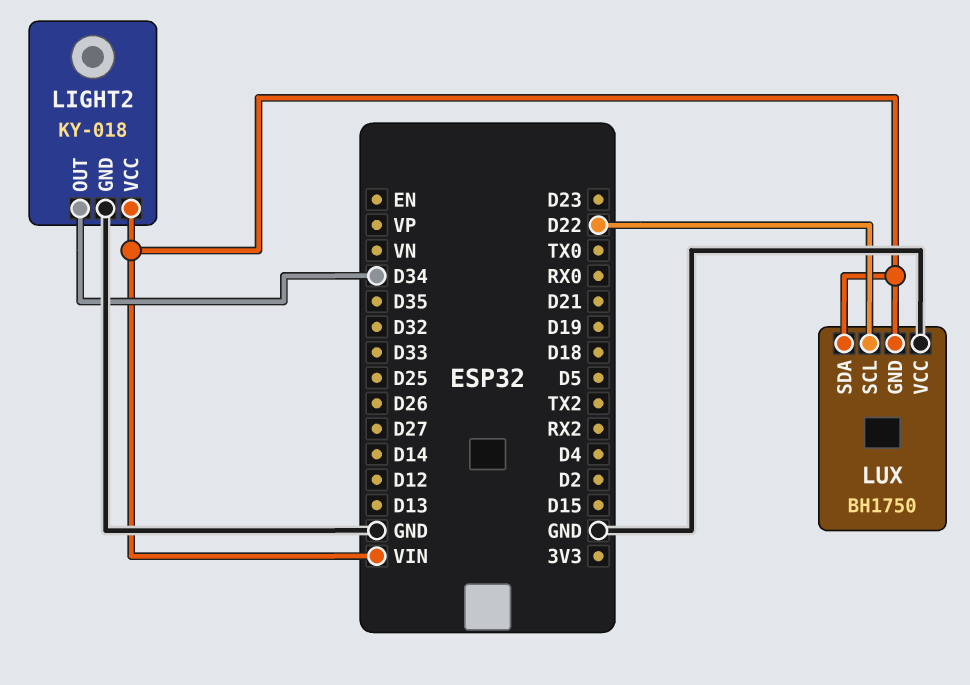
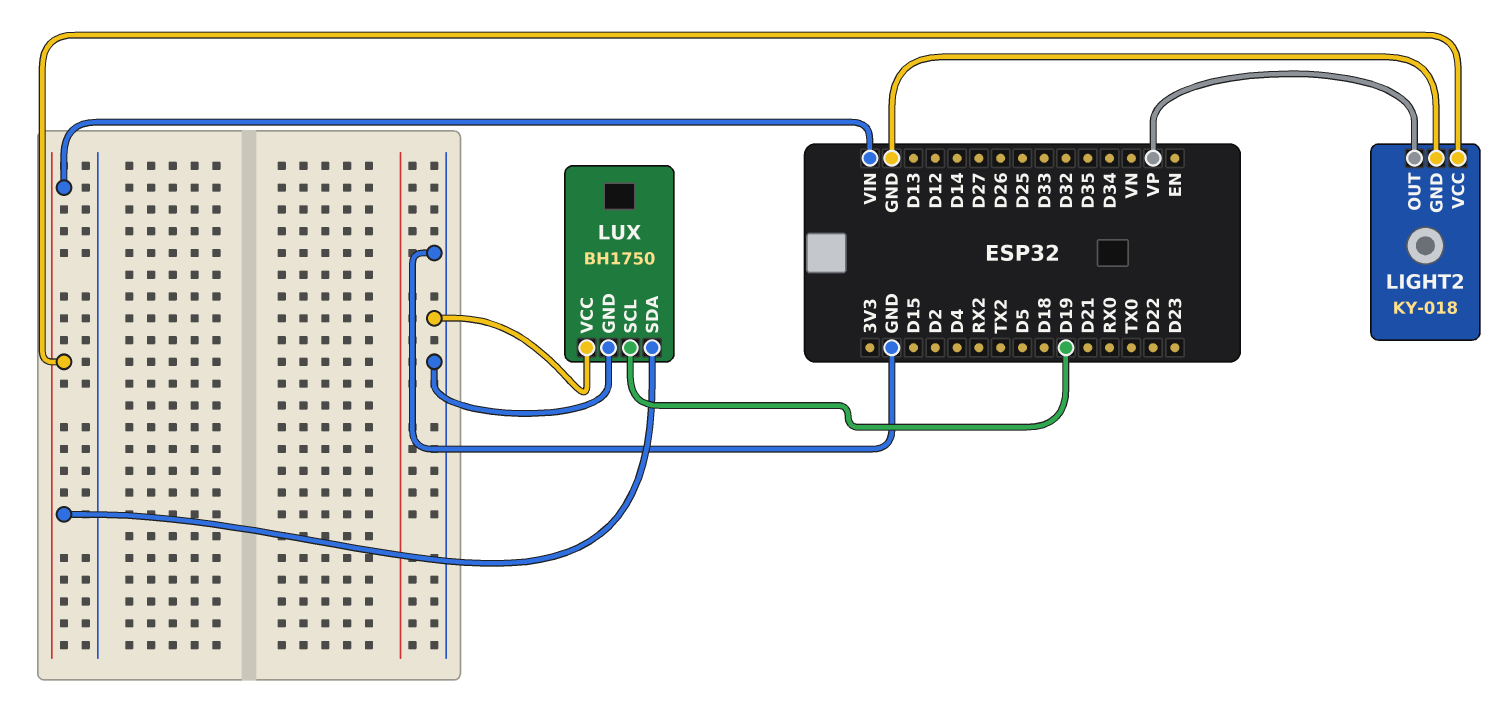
LIGHT2 pin OUT: D34 -> VP
LUX pin GND: VIN -> GND
LUX pin SCL: D22 -> D19

